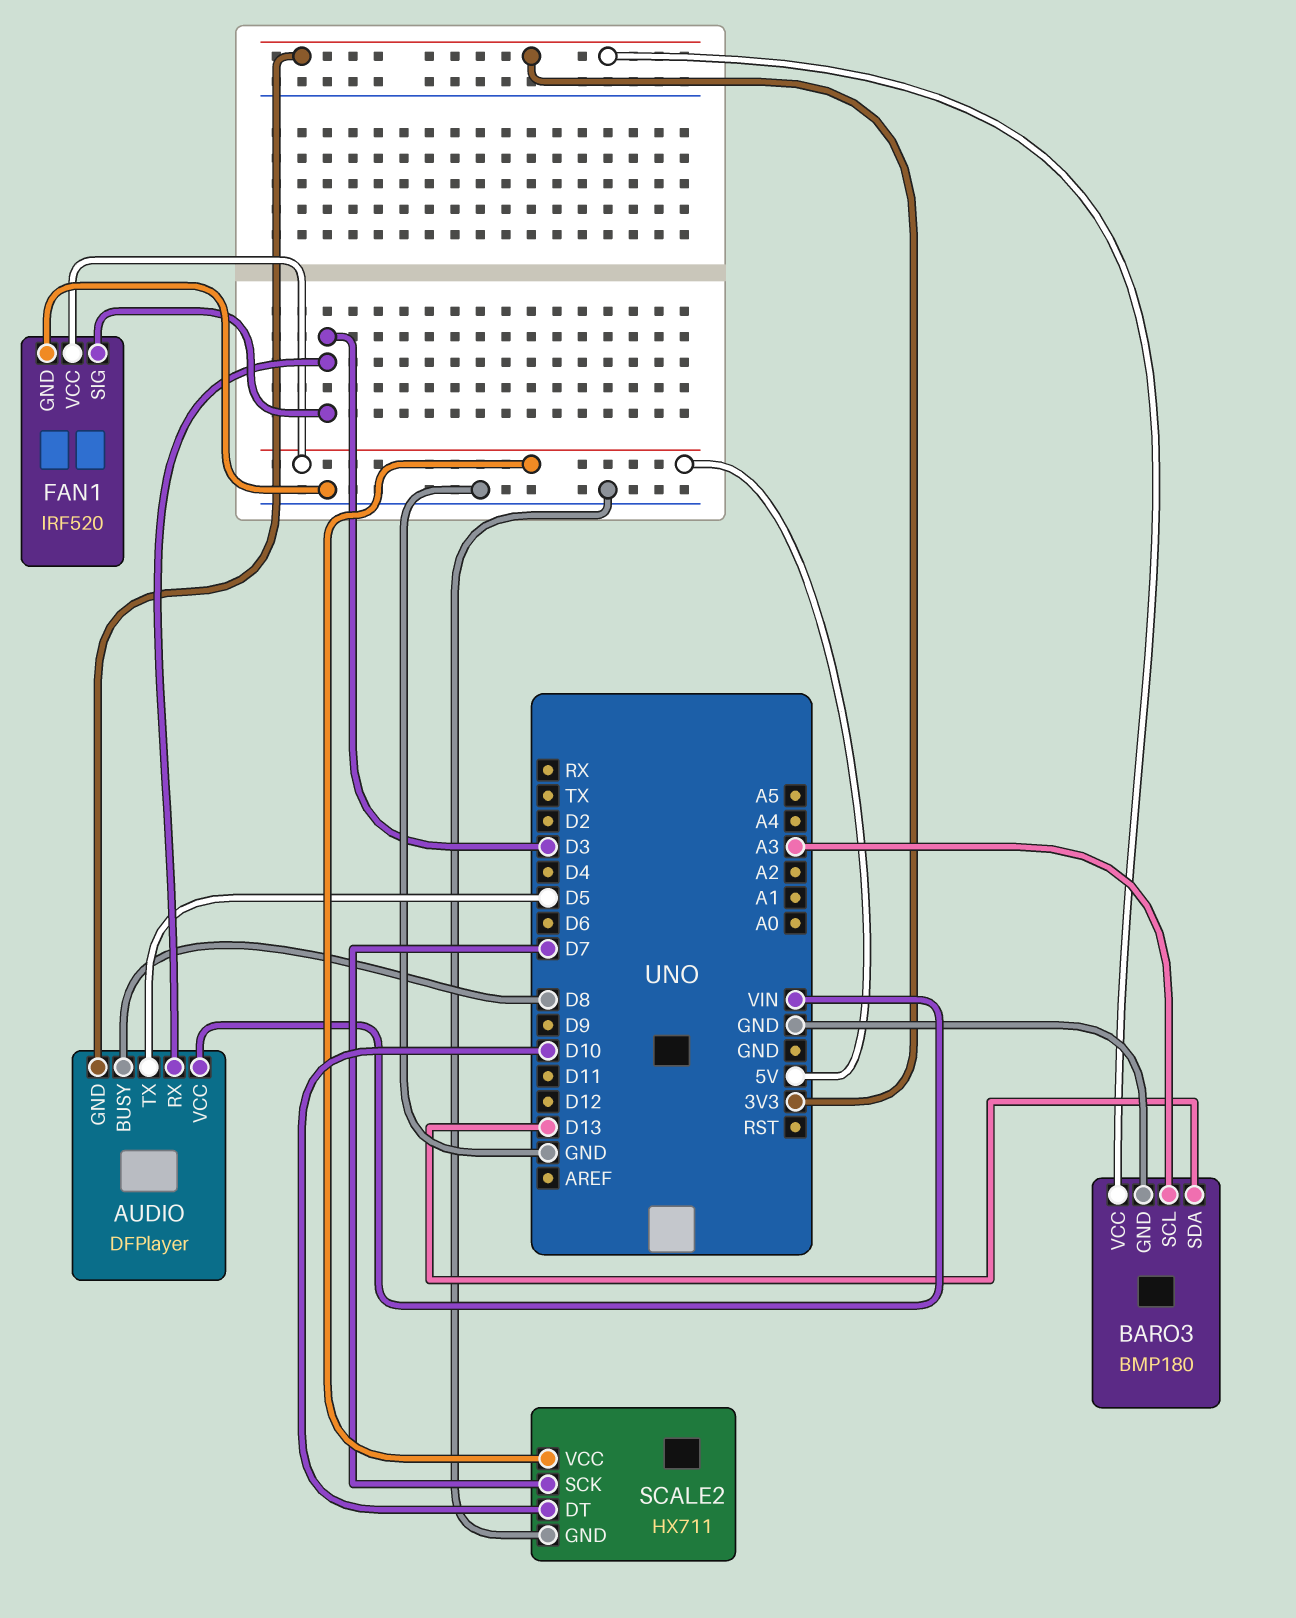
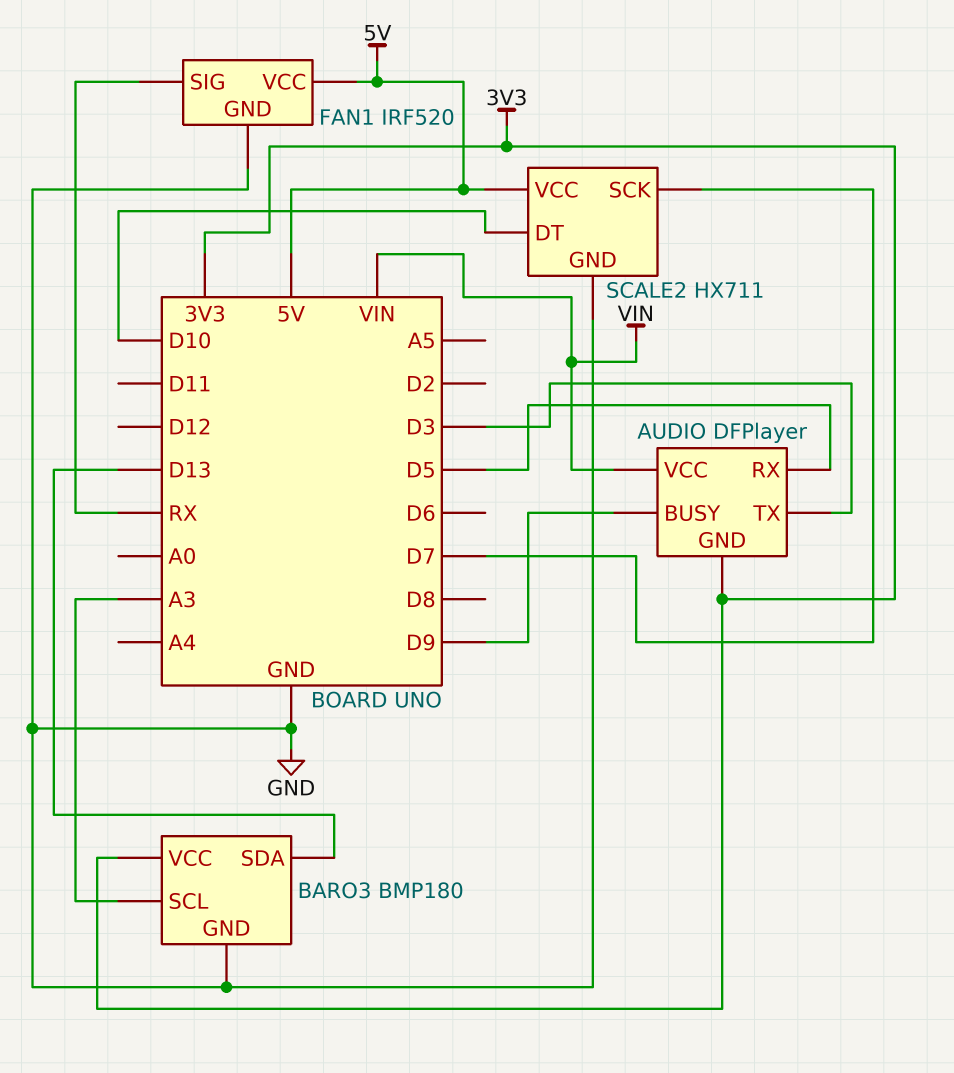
AUDIO pin BUSY: D8 -> D9
AUDIO pin RX: D3 -> D5
AUDIO pin TX: D5 -> D3
FAN1 pin SIG: D3 -> RX

